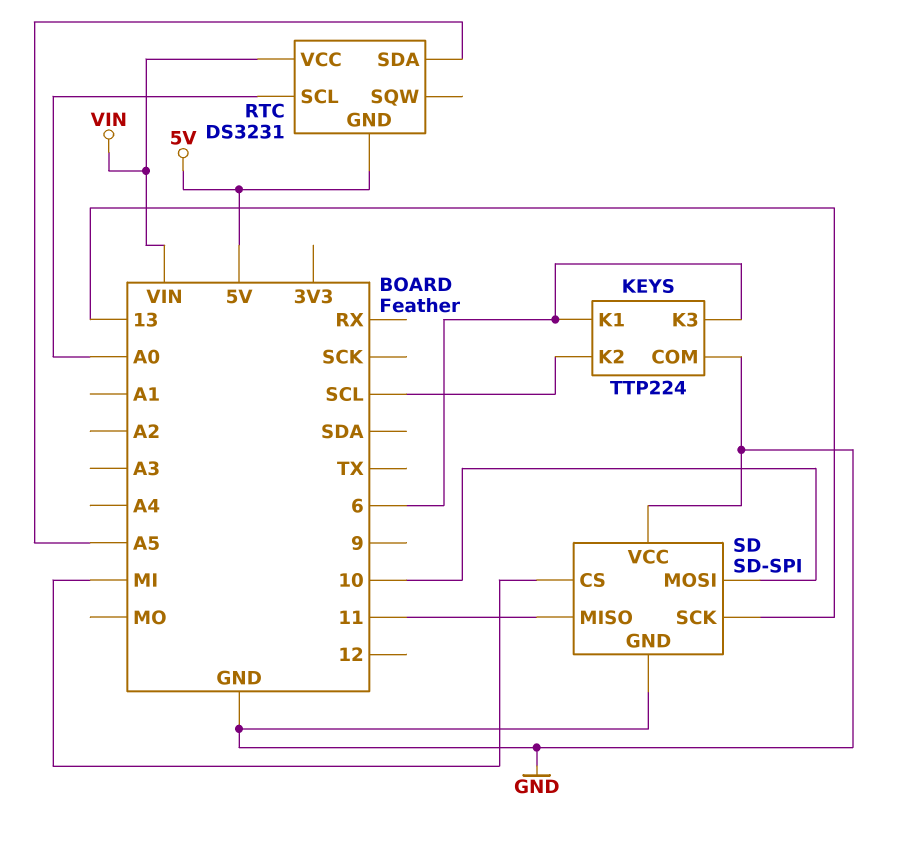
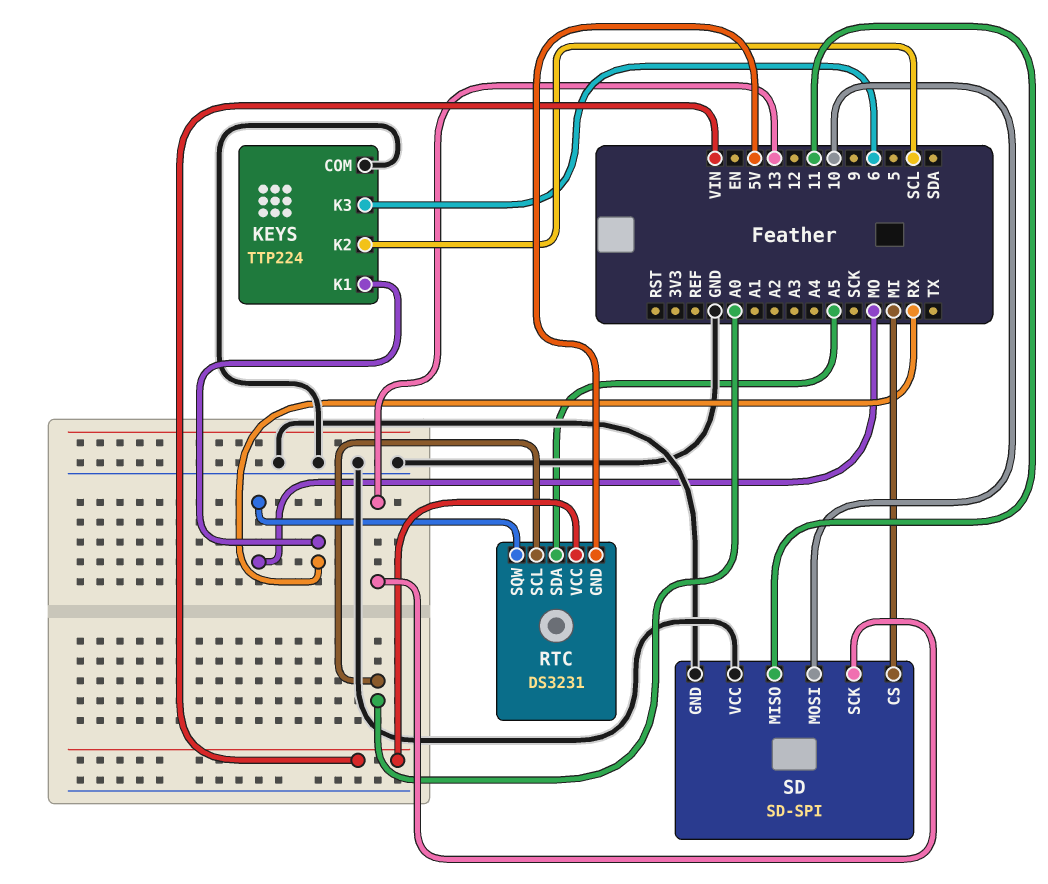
KEYS pin K1: 6 -> RX
RTC pin SQW: none -> MO

